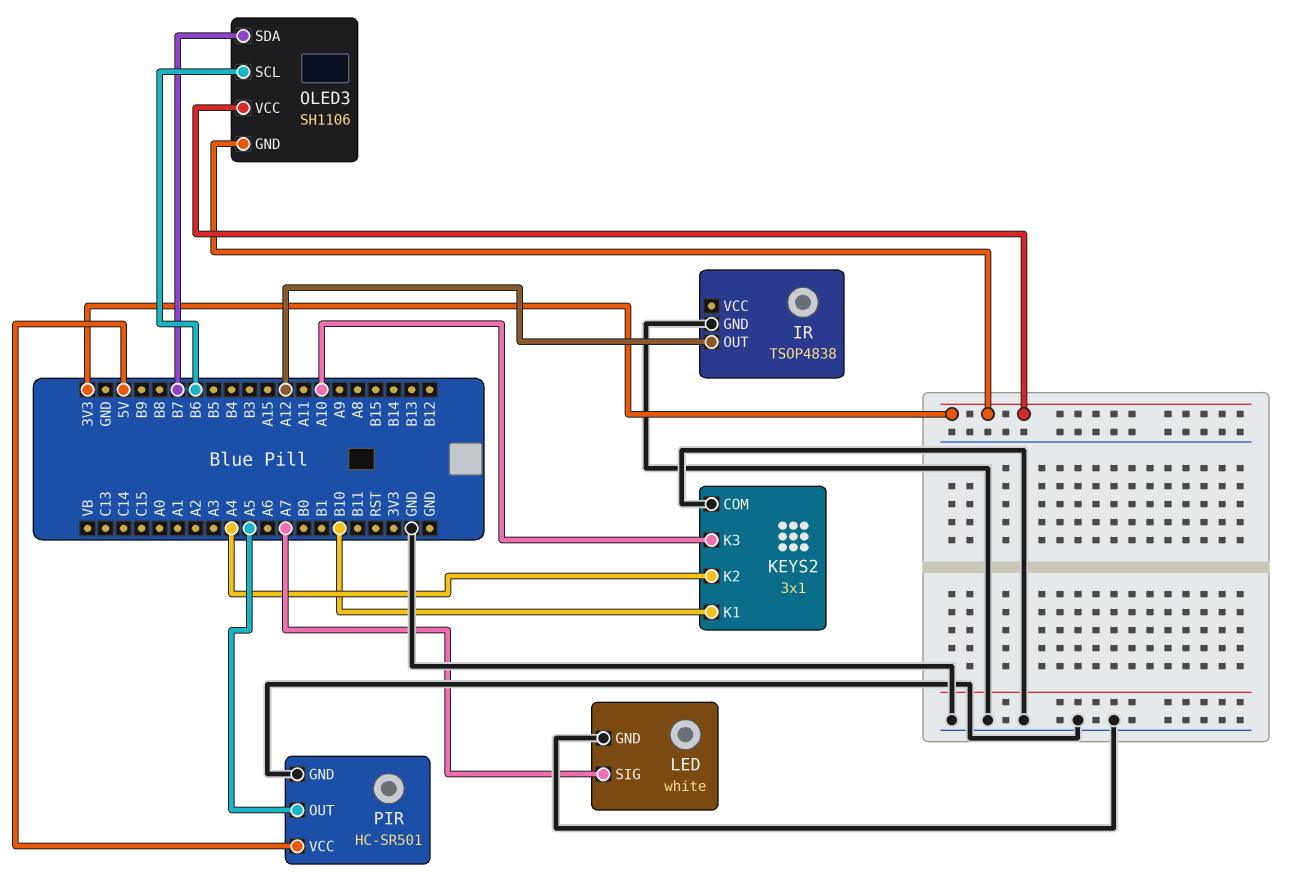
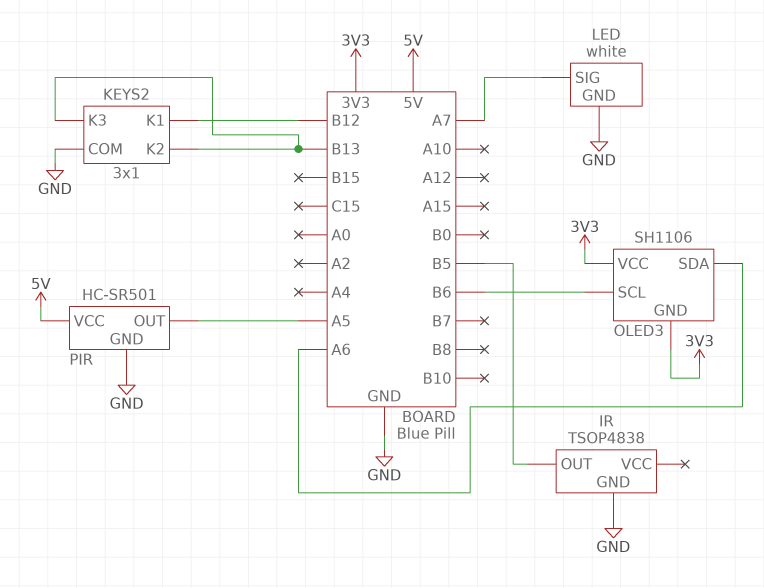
IR pin OUT: A12 -> B5
KEYS2 pin K1: B10 -> B12
KEYS2 pin K2: A4 -> B13
KEYS2 pin K3: A10 -> B13
OLED3 pin SDA: B7 -> A6

